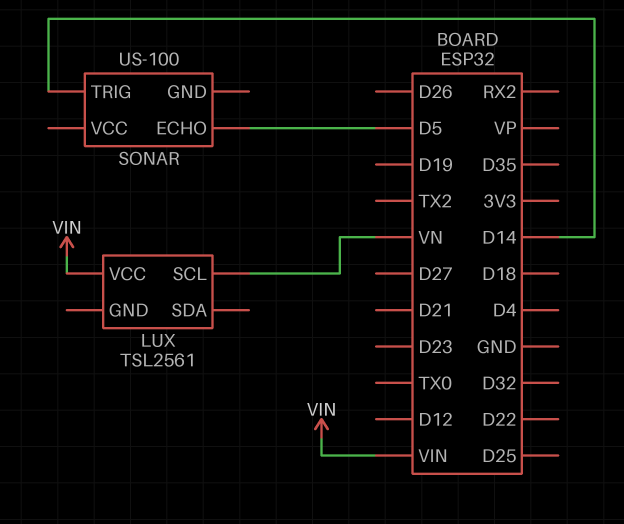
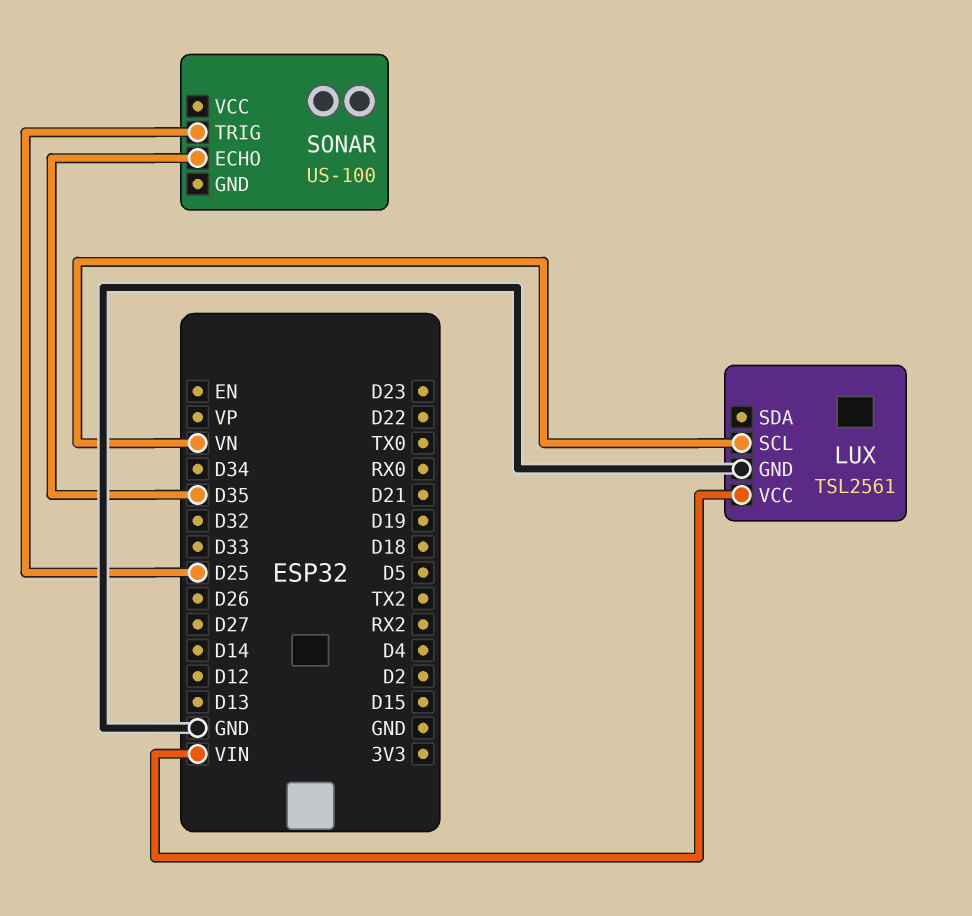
LUX pin GND: none -> GND
SONAR pin ECHO: D5 -> D35
SONAR pin TRIG: D14 -> D25

